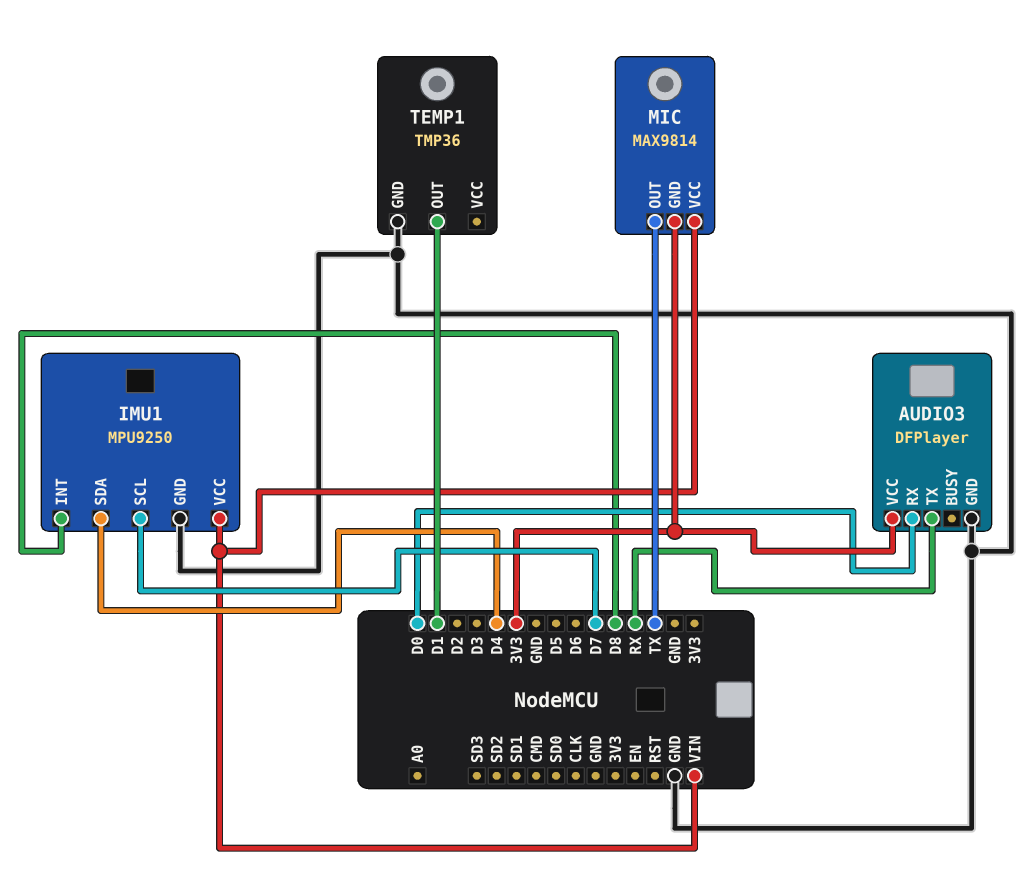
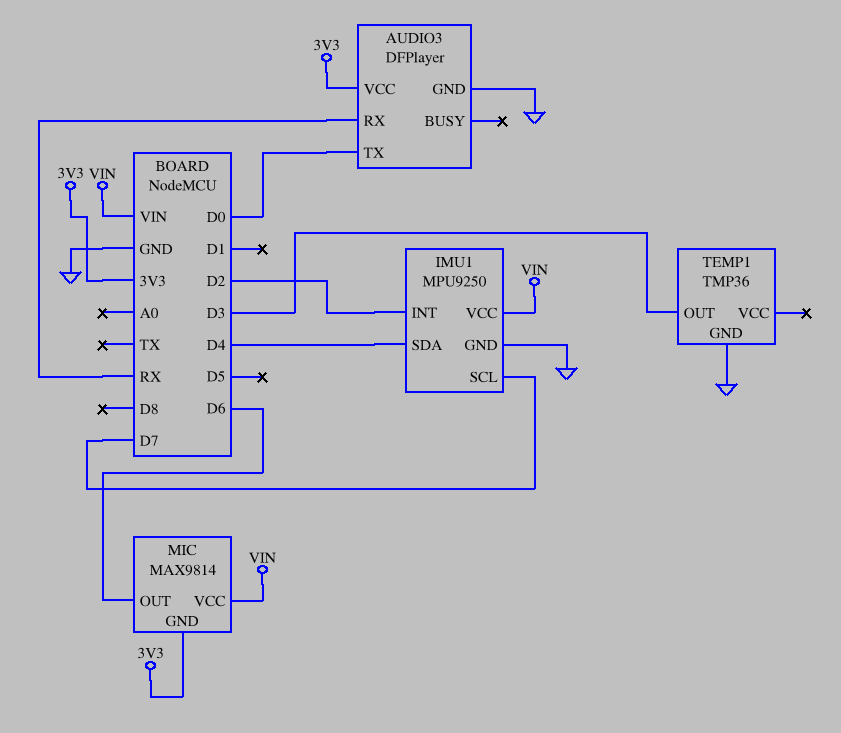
AUDIO3 pin RX: D0 -> RX
AUDIO3 pin TX: RX -> D0
IMU1 pin INT: D8 -> D2
MIC pin OUT: TX -> D6
TEMP1 pin OUT: D1 -> D3

